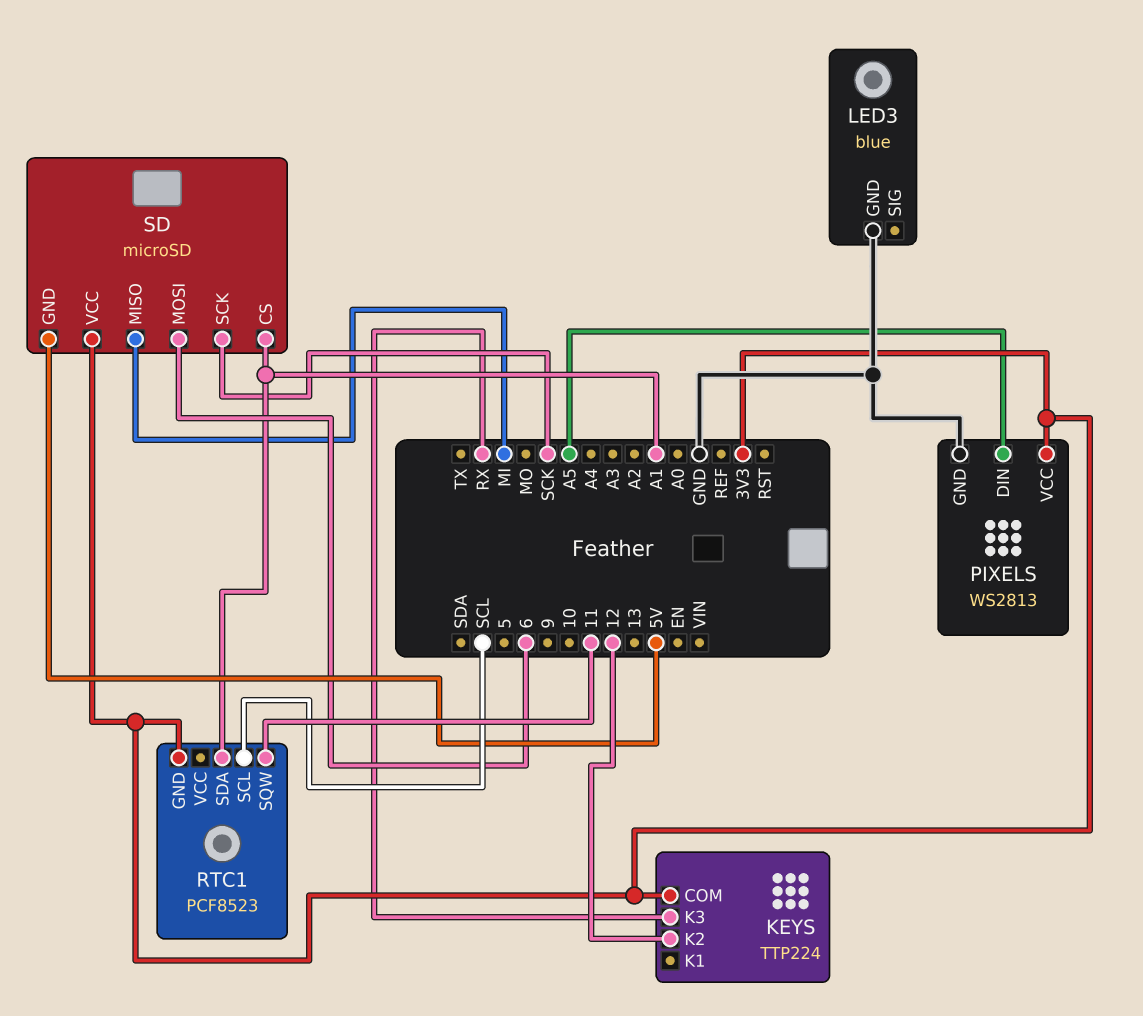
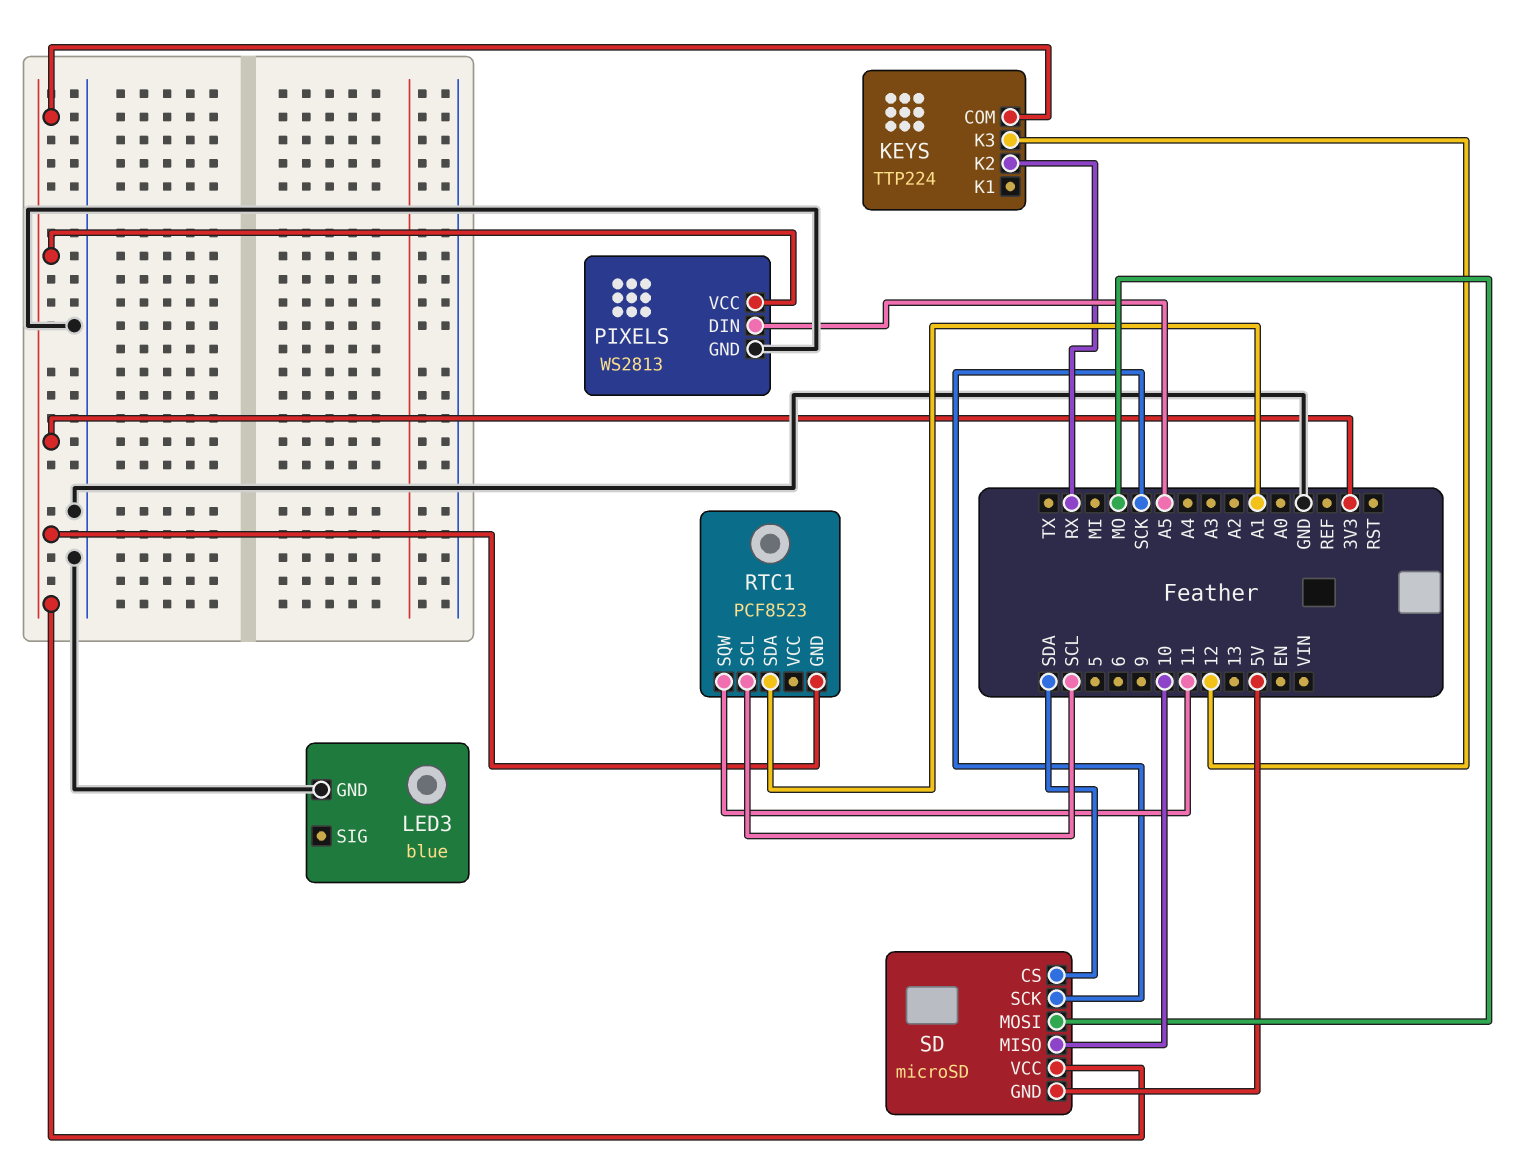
KEYS pin K2: 12 -> RX
KEYS pin K3: RX -> 12
SD pin CS: A1 -> SDA
SD pin MISO: MI -> 10
SD pin MOSI: 6 -> MO

